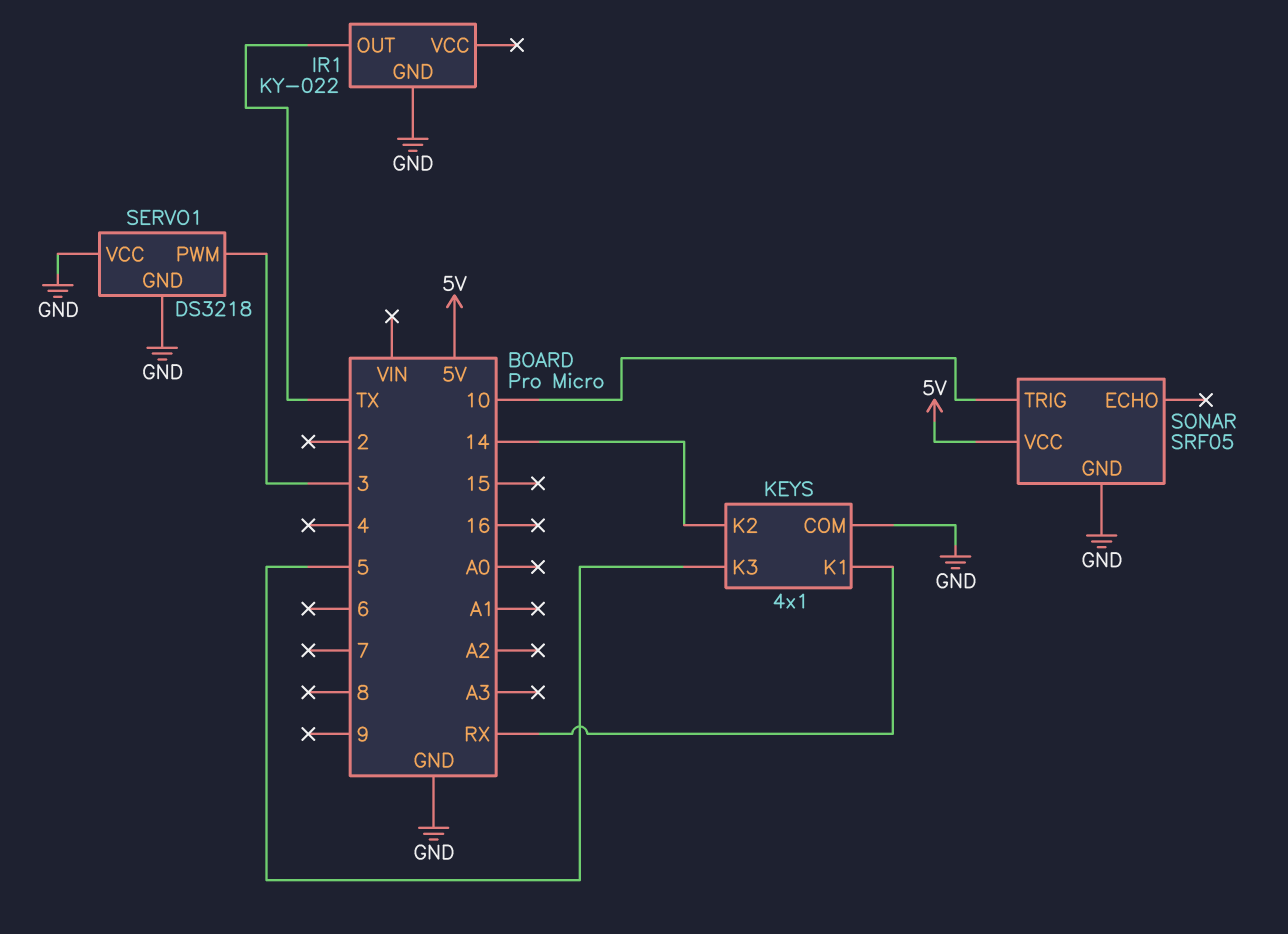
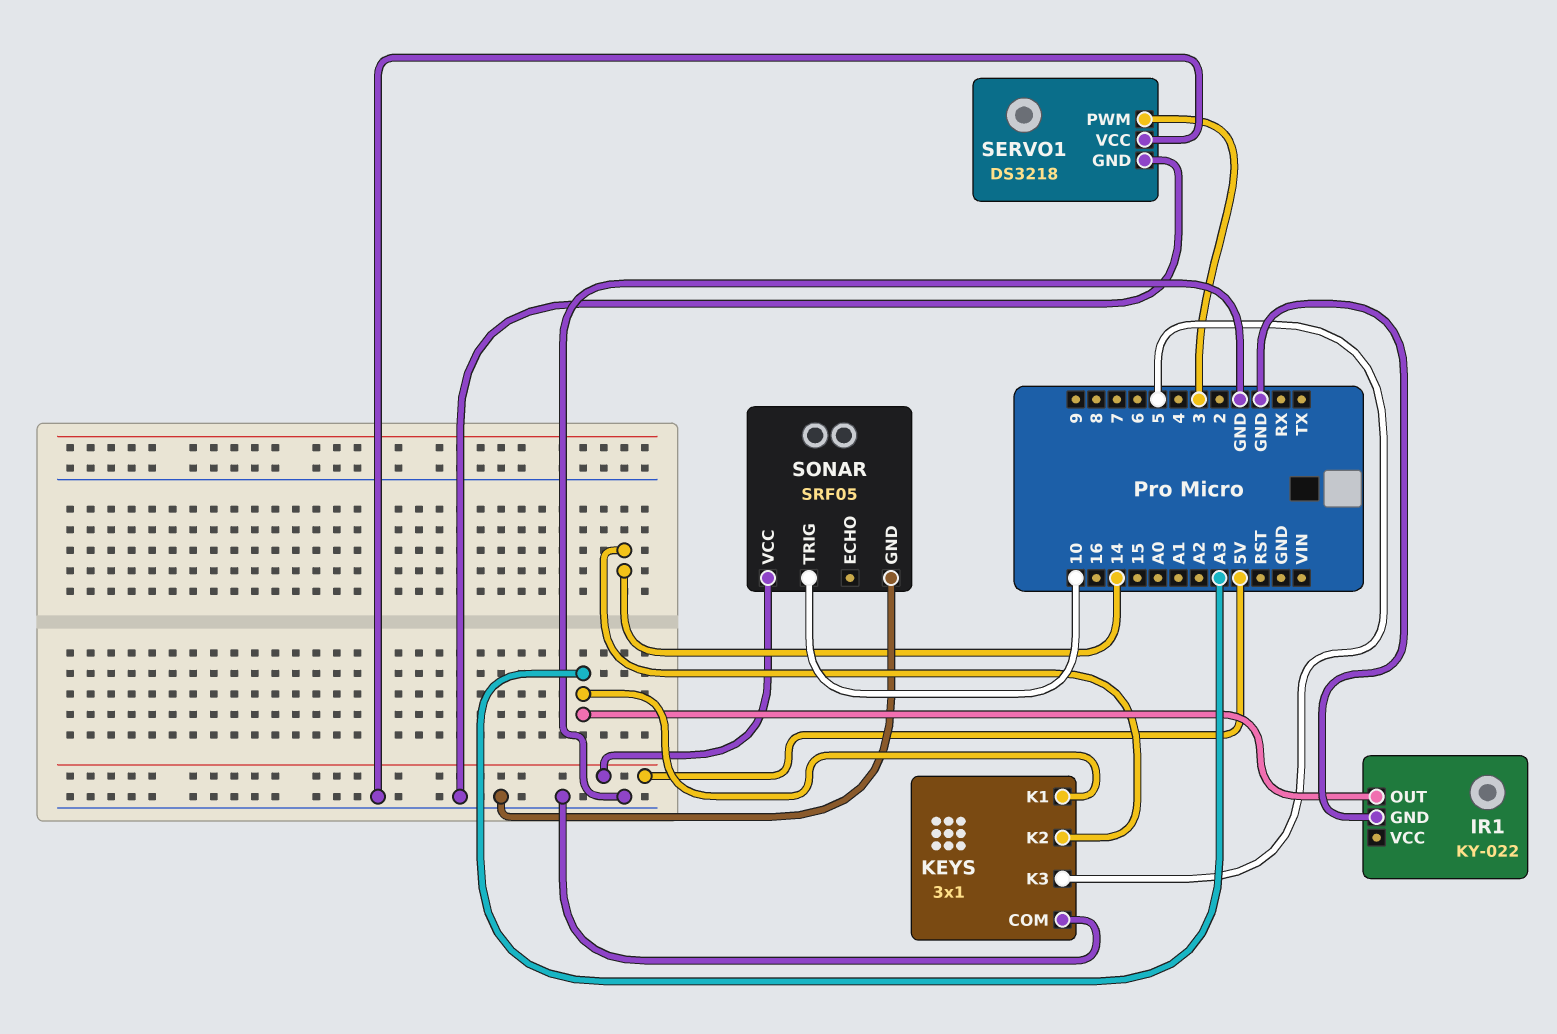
IR1 pin OUT: TX -> A3
KEYS: 4x1 -> 3x1
KEYS pin K1: RX -> A3

